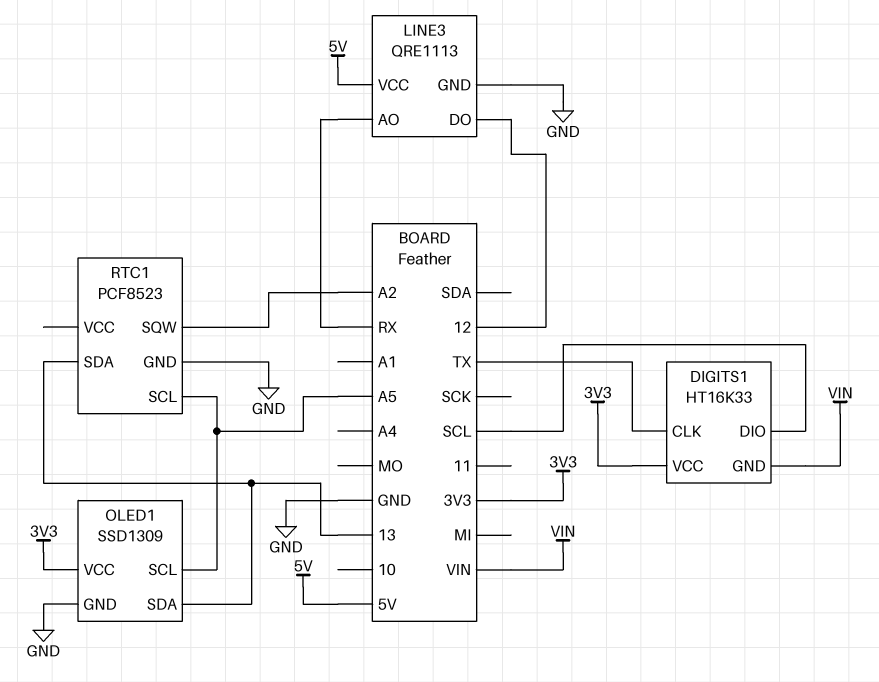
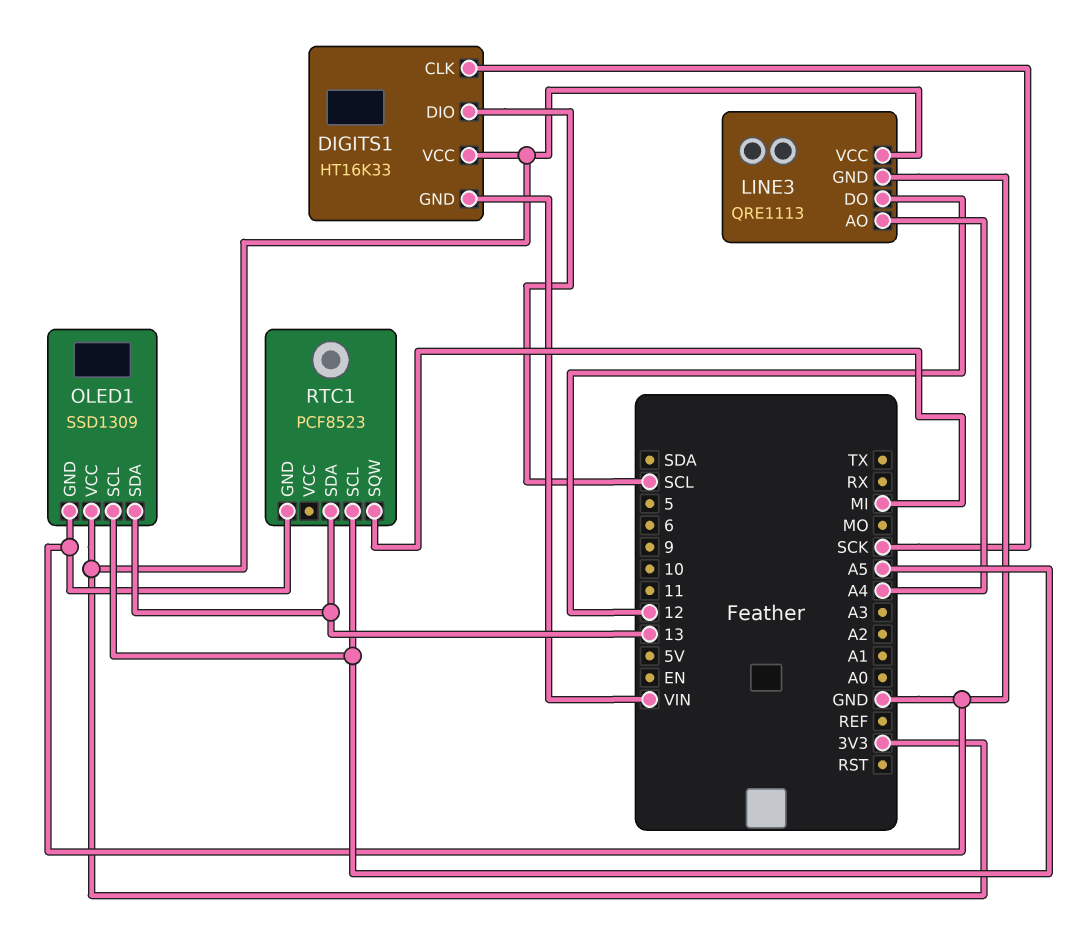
DIGITS1 pin CLK: TX -> SCK
LINE3 pin AO: RX -> A4
LINE3 pin VCC: 5V -> 3V3
RTC1 pin SQW: A2 -> MI

